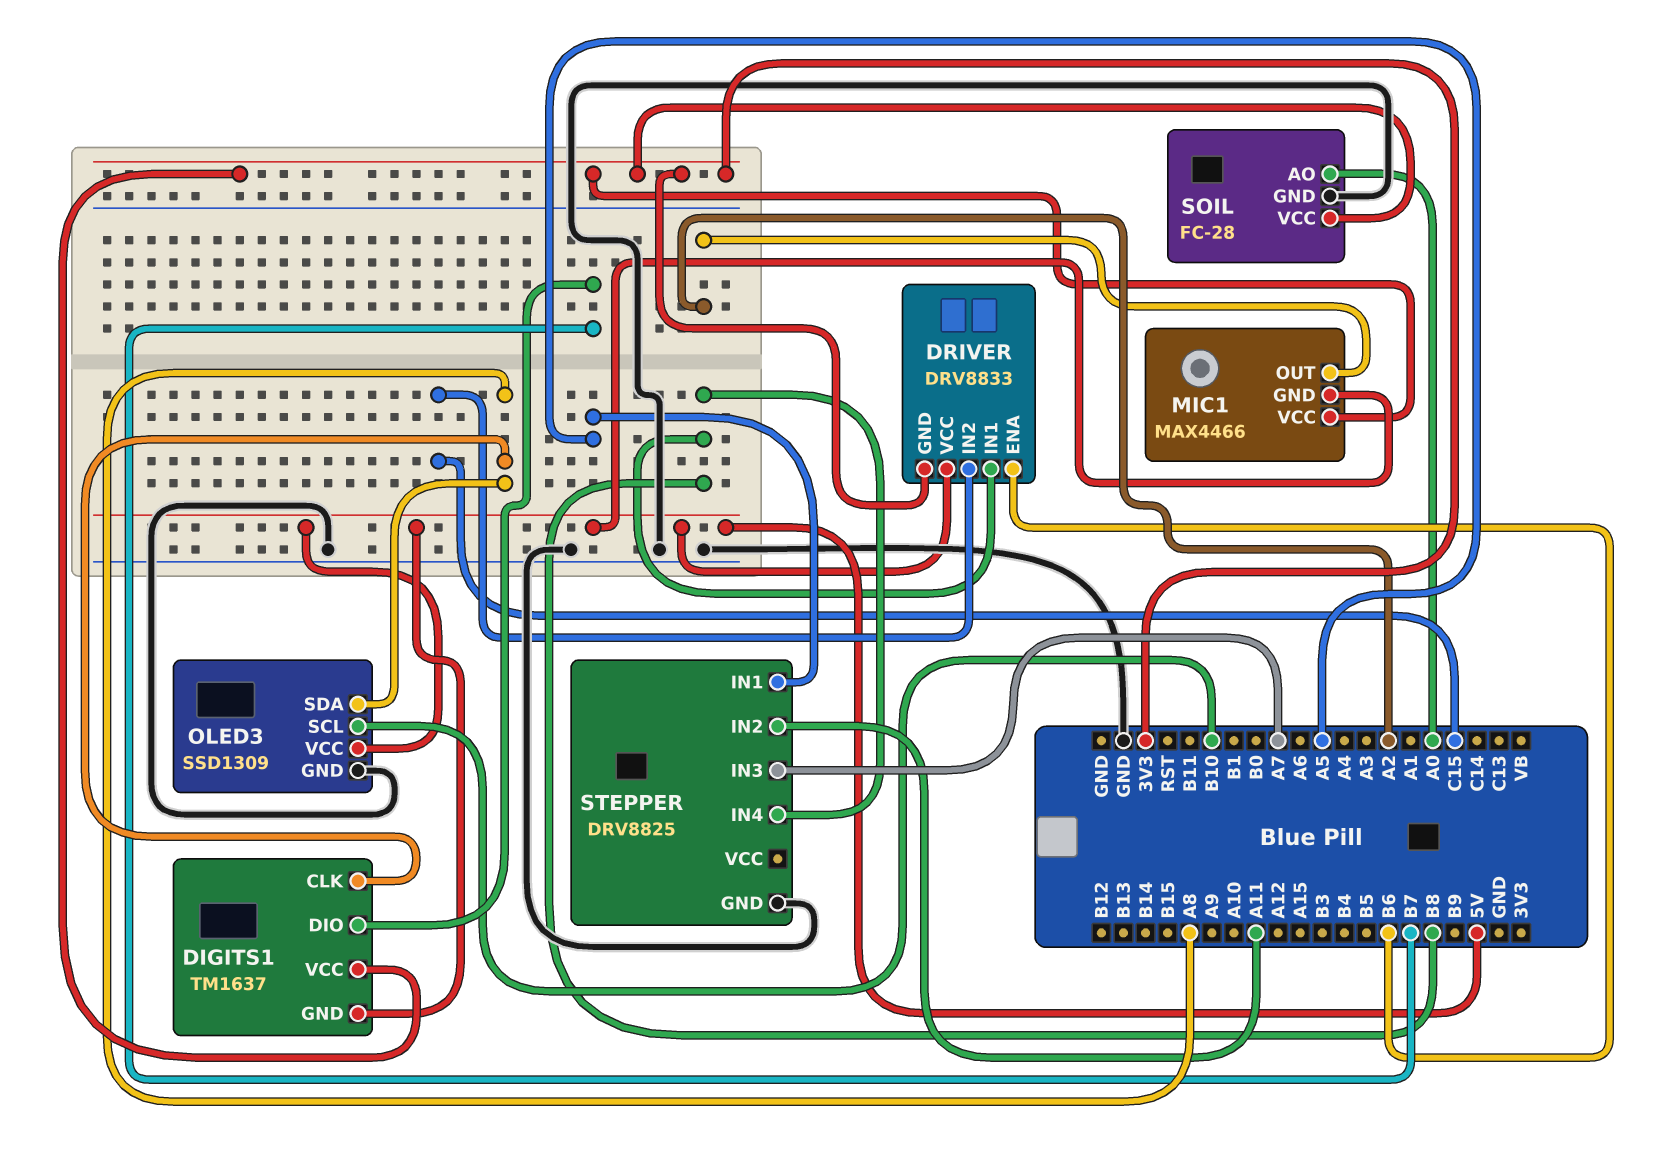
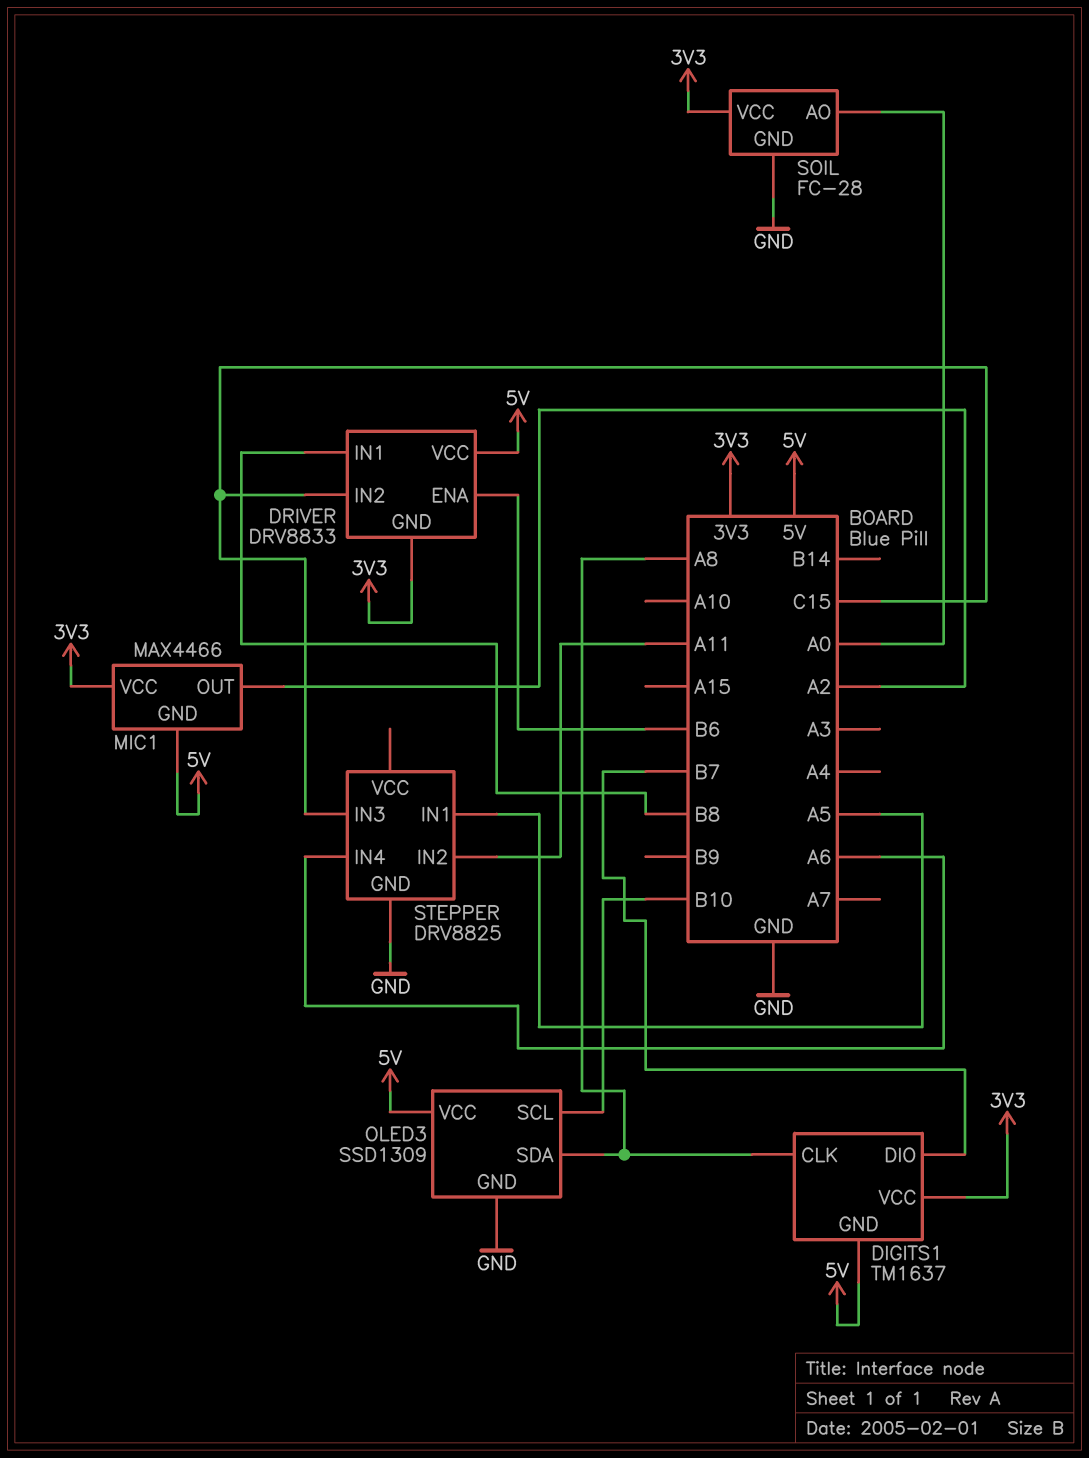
STEPPER pin IN3: A7 -> C15
STEPPER pin IN4: B8 -> A6

